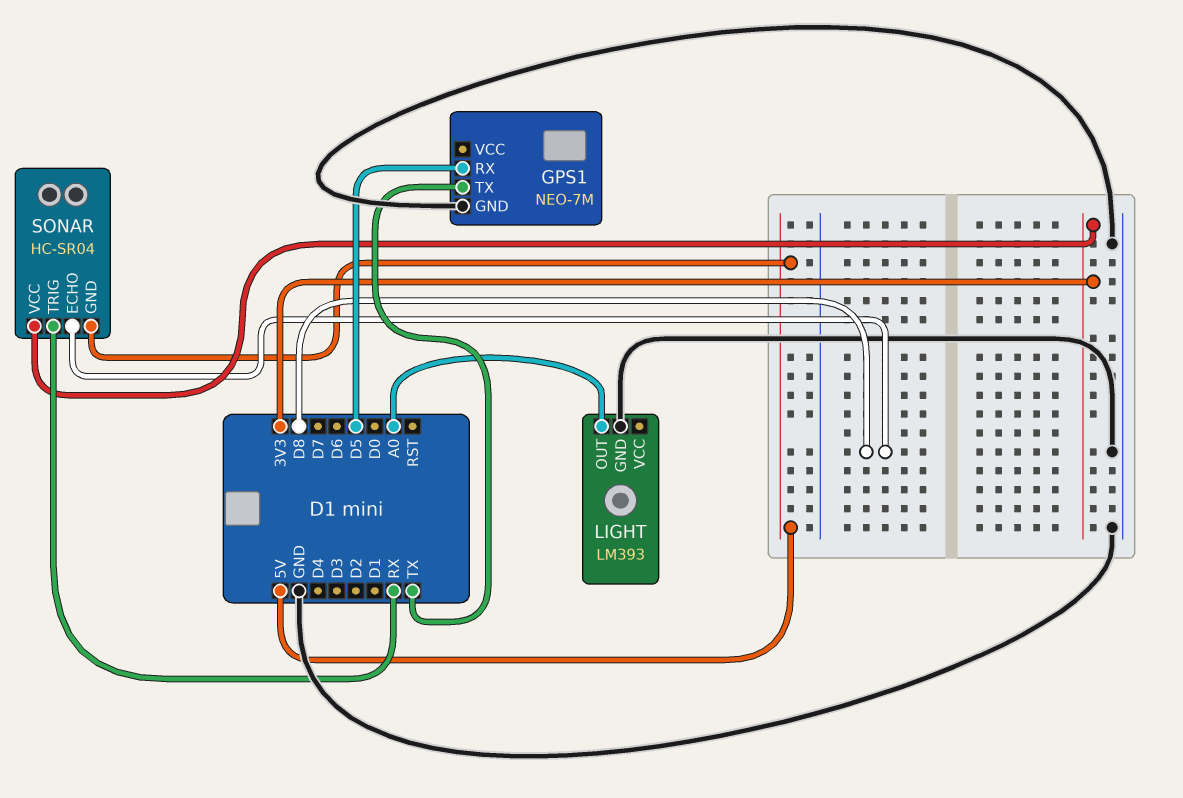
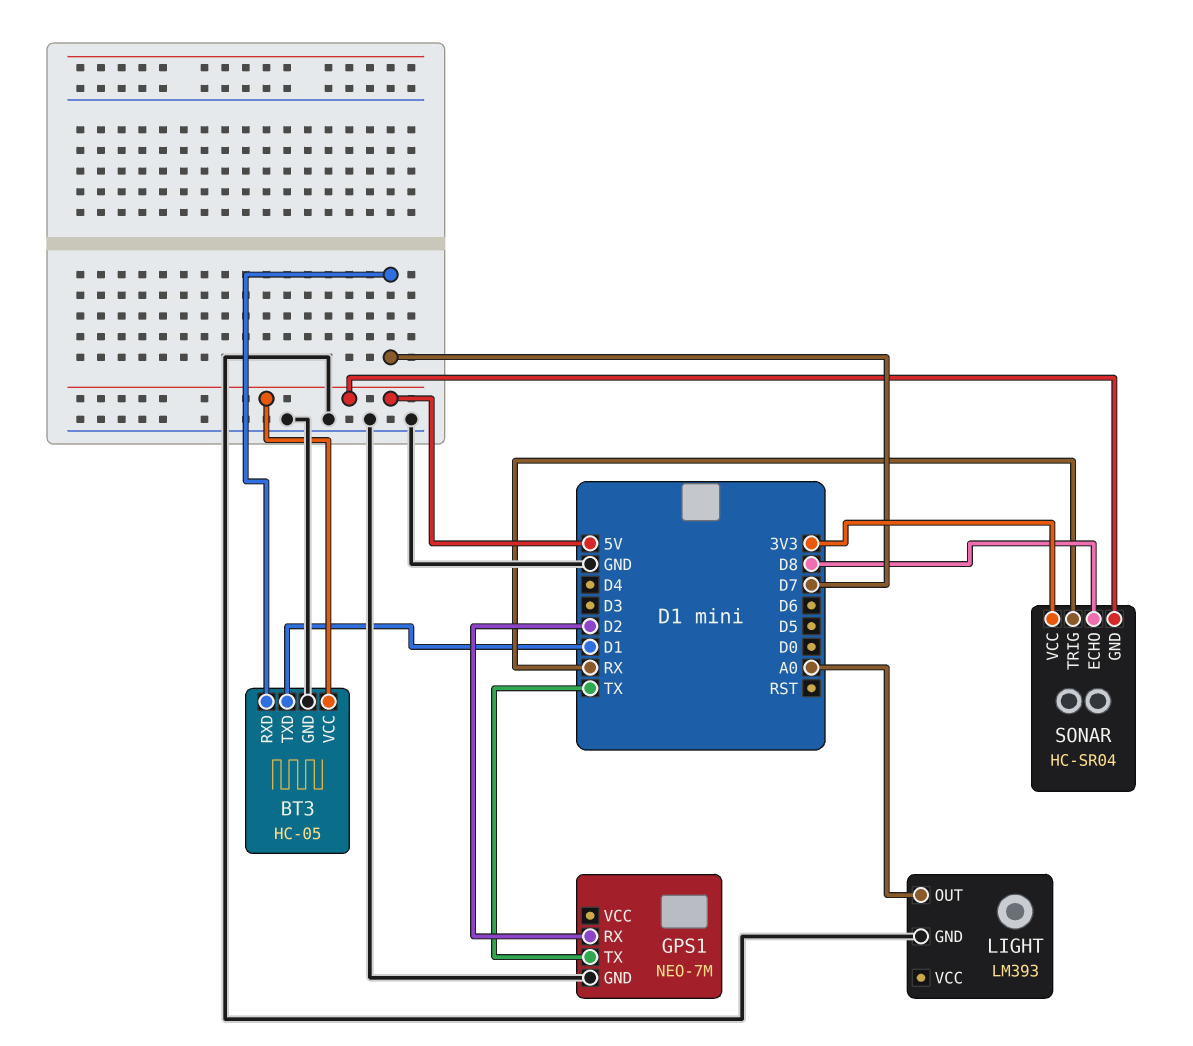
BT3: none -> HC-05
BT3 pin GND: none -> GND
BT3 pin RXD: none -> D7
BT3 pin TXD: none -> D1
BT3 pin VCC: none -> 5V
GPS1 pin RX: D5 -> D2

